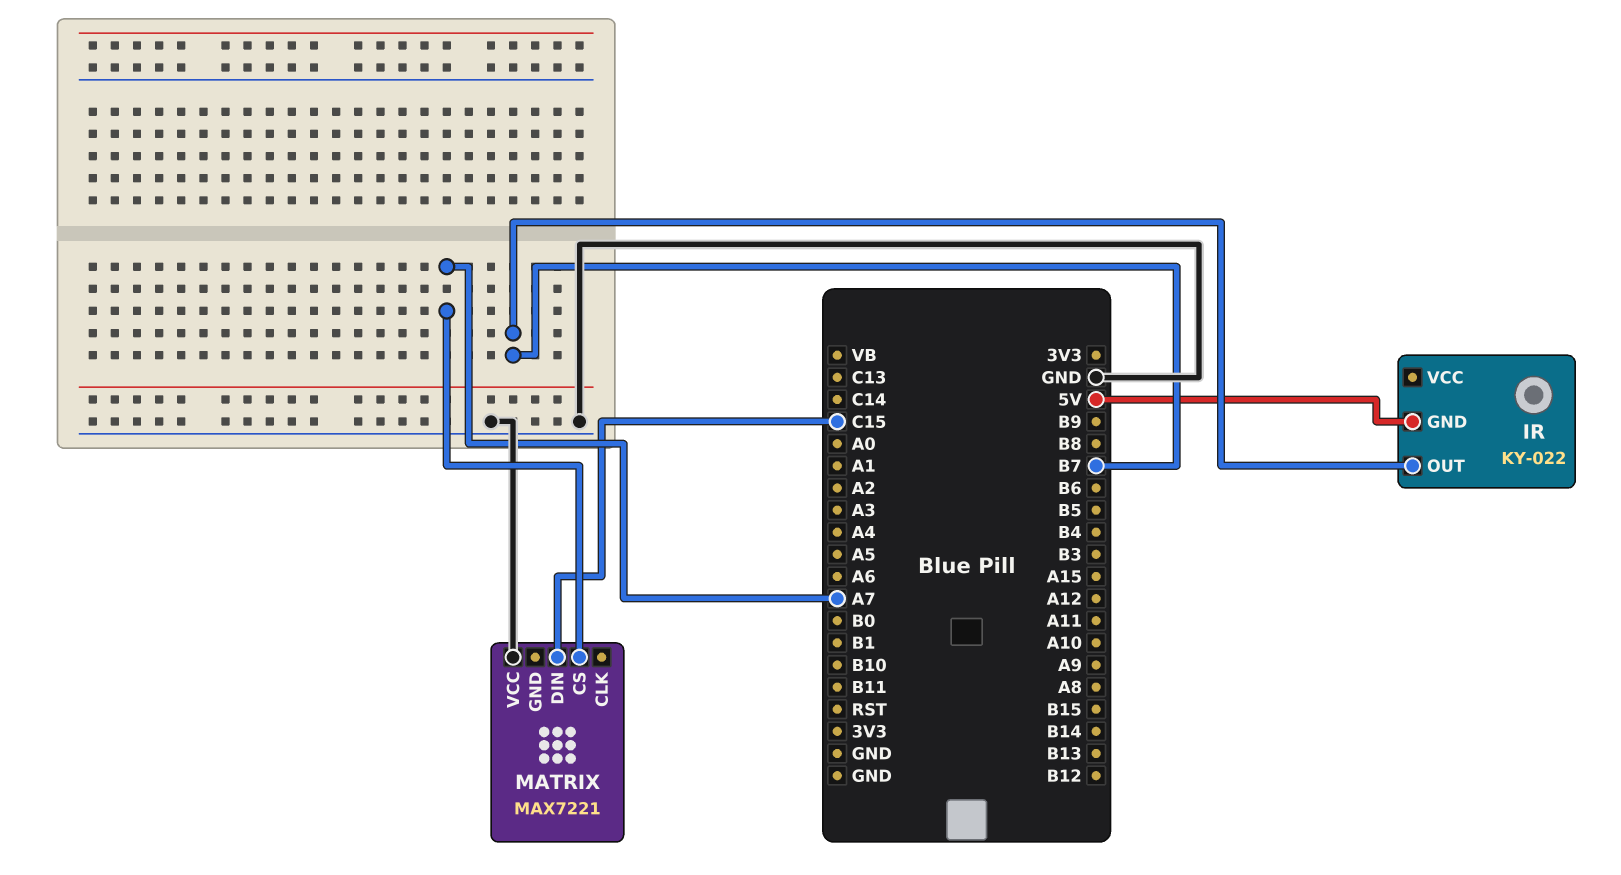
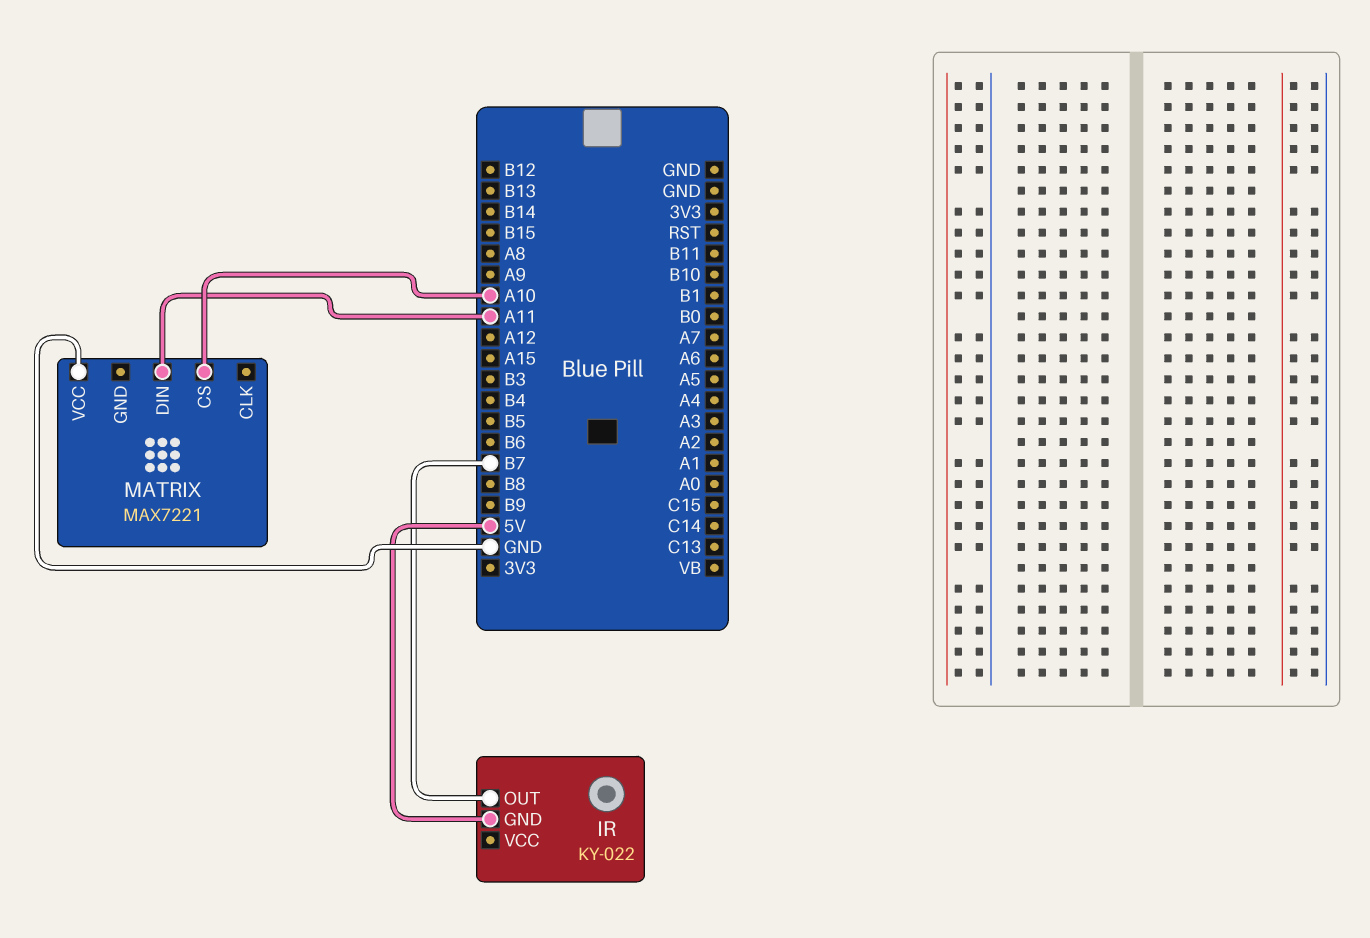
MATRIX pin CS: A7 -> A10
MATRIX pin DIN: C15 -> A11

